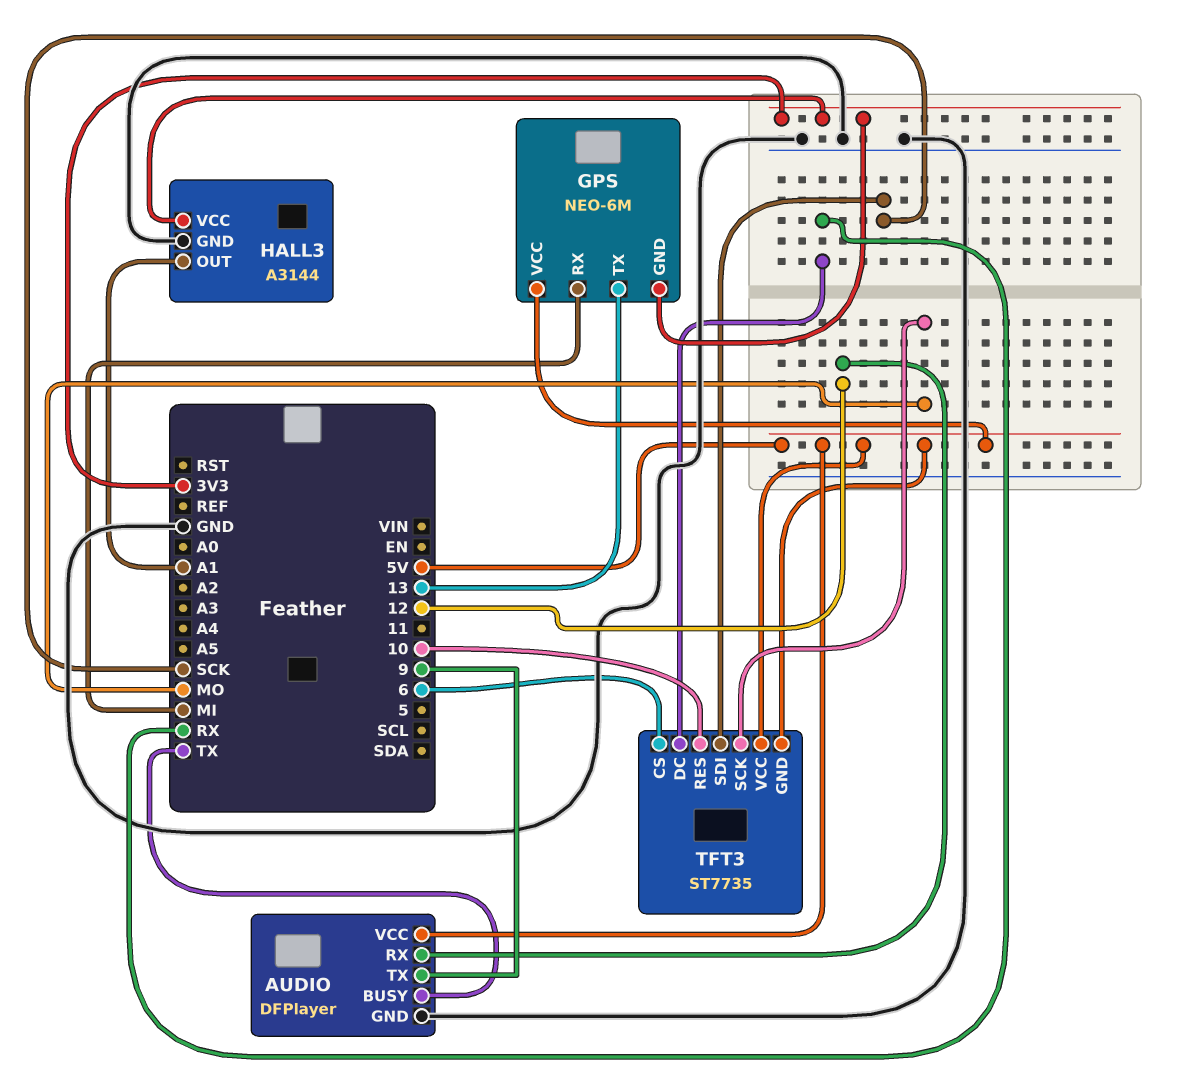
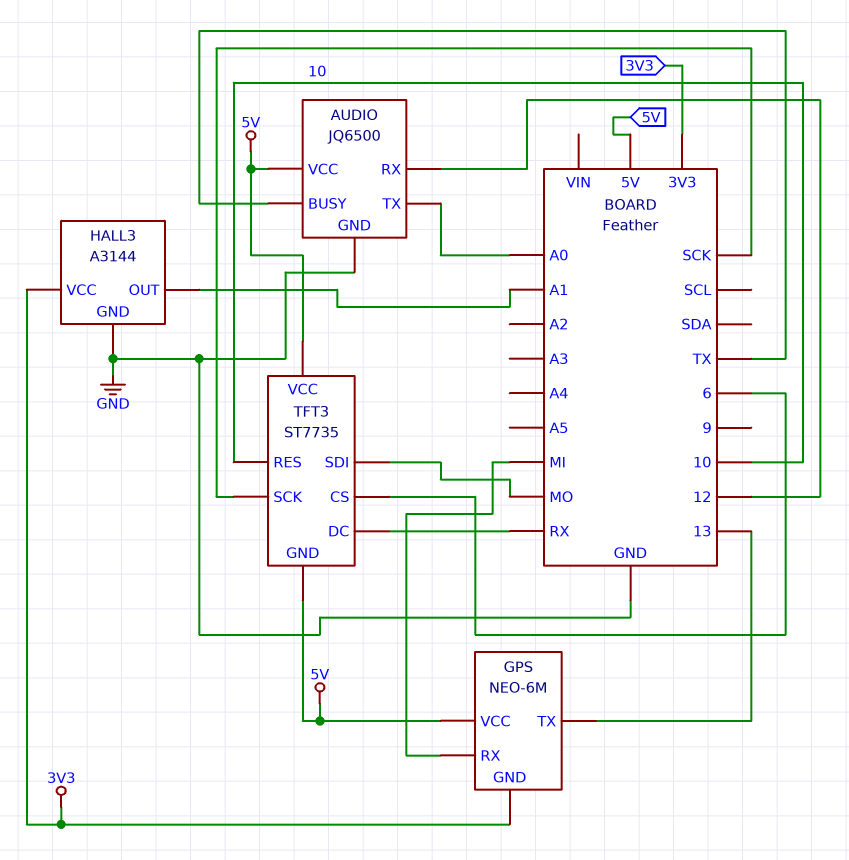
AUDIO: DFPlayer -> JQ6500
AUDIO pin TX: 9 -> A0
TFT3 pin SCK: MO -> SCK
TFT3 pin SDI: SCK -> MO

